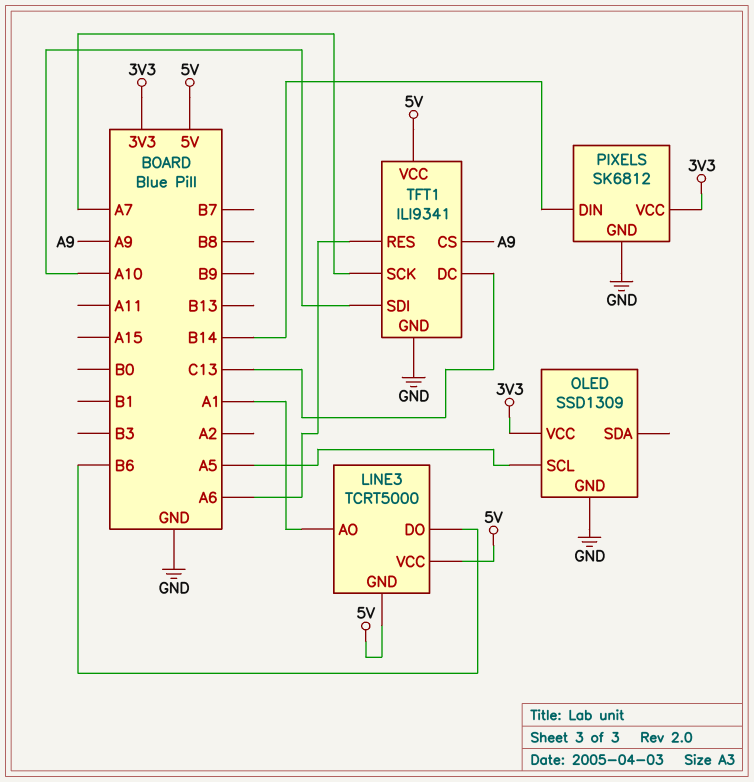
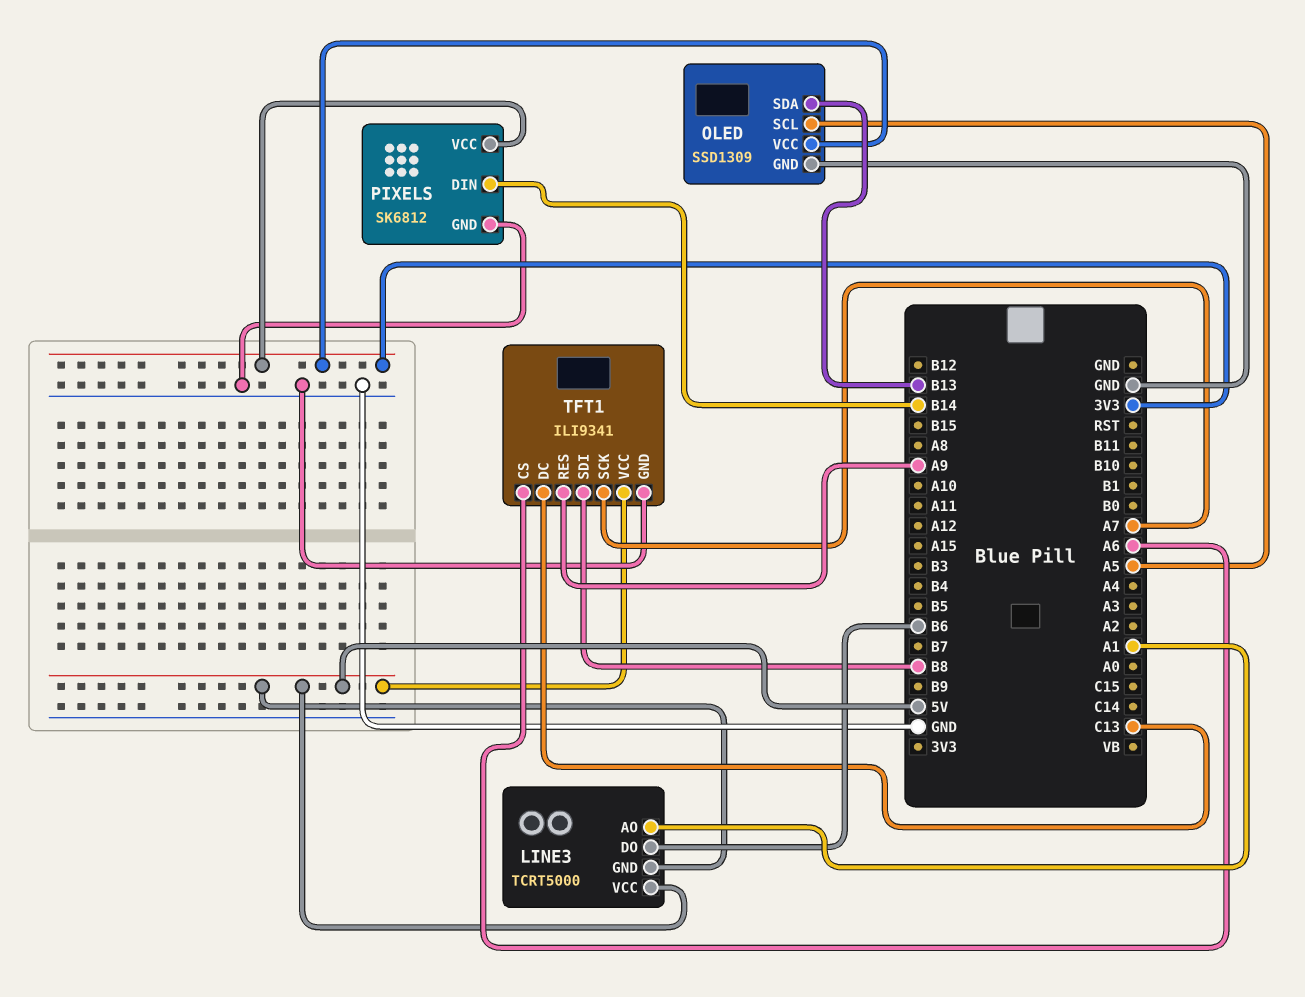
OLED pin SDA: none -> B13
TFT1 pin CS: A9 -> A6
TFT1 pin RES: A6 -> A9
TFT1 pin SDI: A10 -> B8

